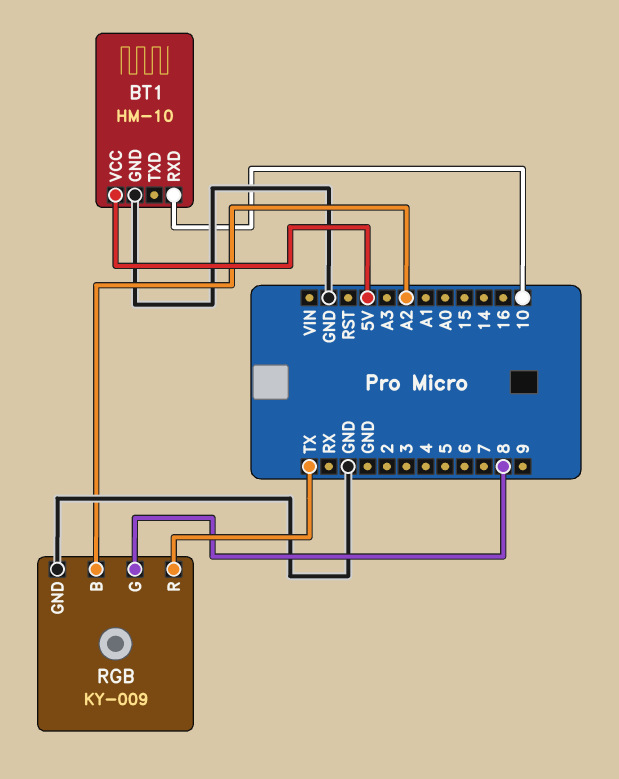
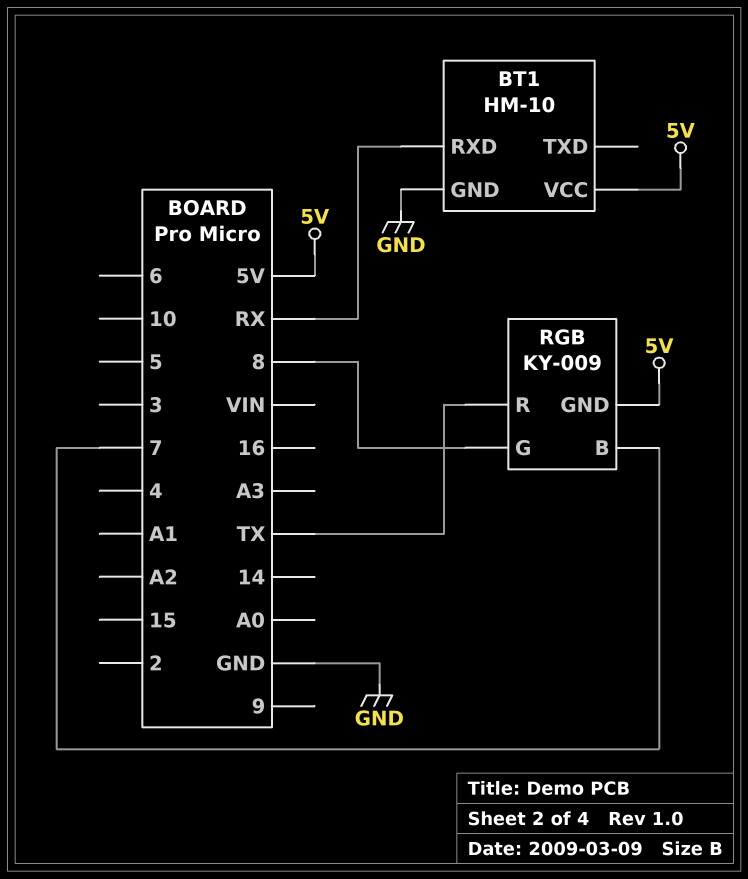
BT1 pin RXD: 10 -> RX
RGB pin B: A2 -> 7
RGB pin GND: GND -> 5V

